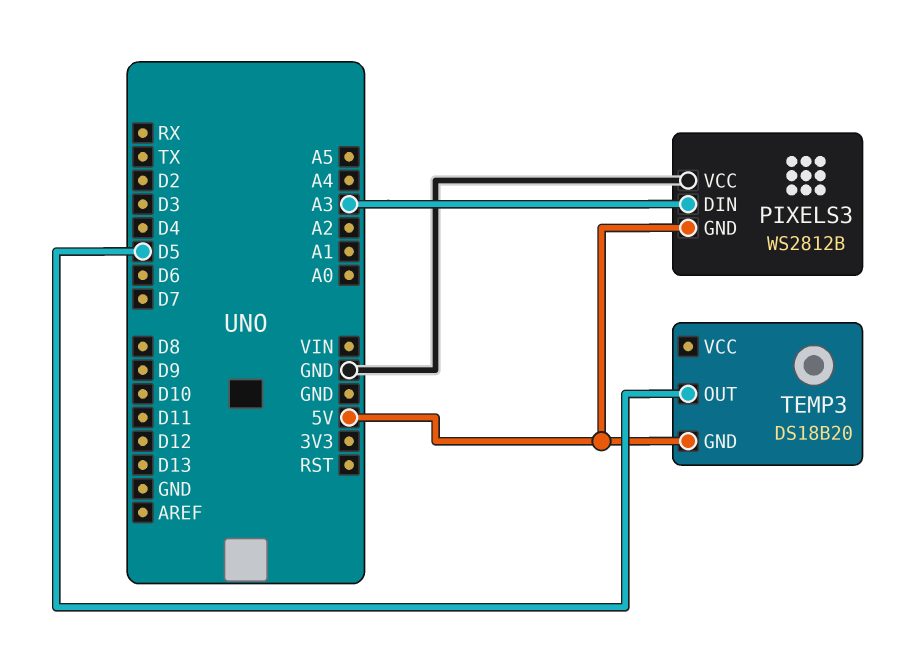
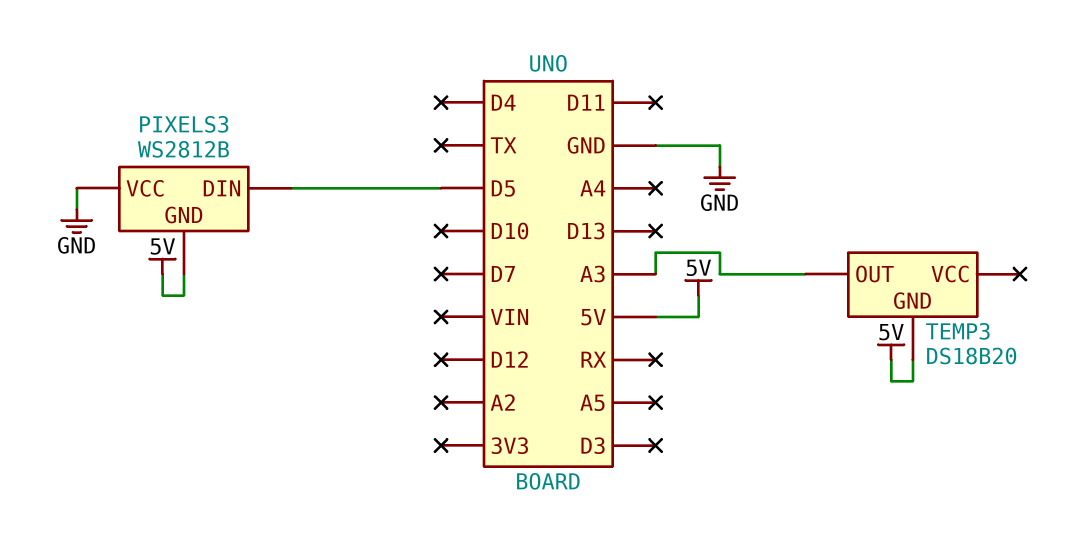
PIXELS3 pin DIN: A3 -> D5
TEMP3 pin OUT: D5 -> A3

